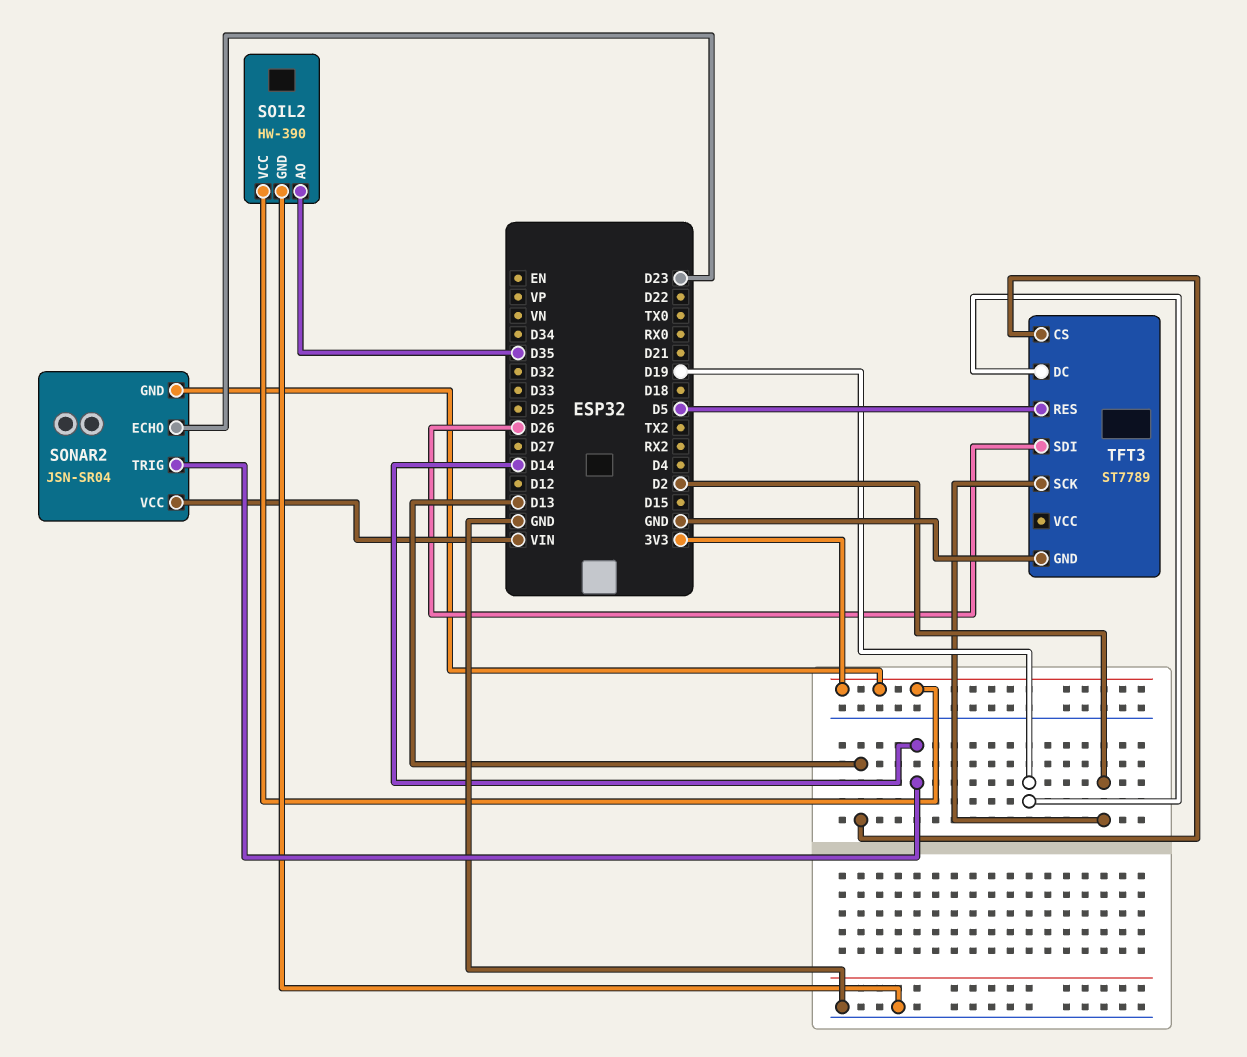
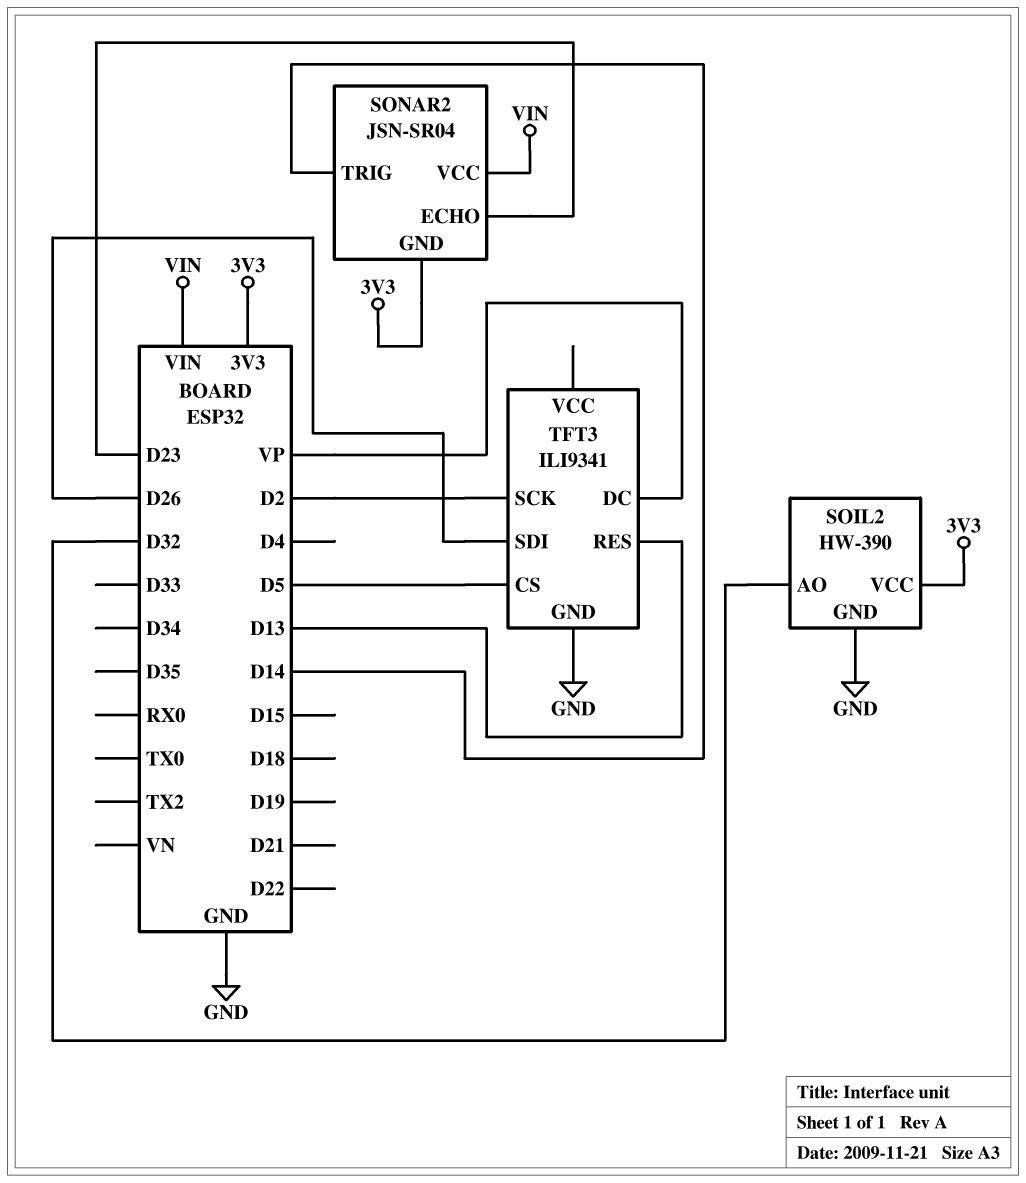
SOIL2 pin AO: D35 -> D32
TFT3: ST7789 -> ILI9341
TFT3 pin CS: D13 -> D5
TFT3 pin DC: D19 -> VP
TFT3 pin RES: D5 -> D13

